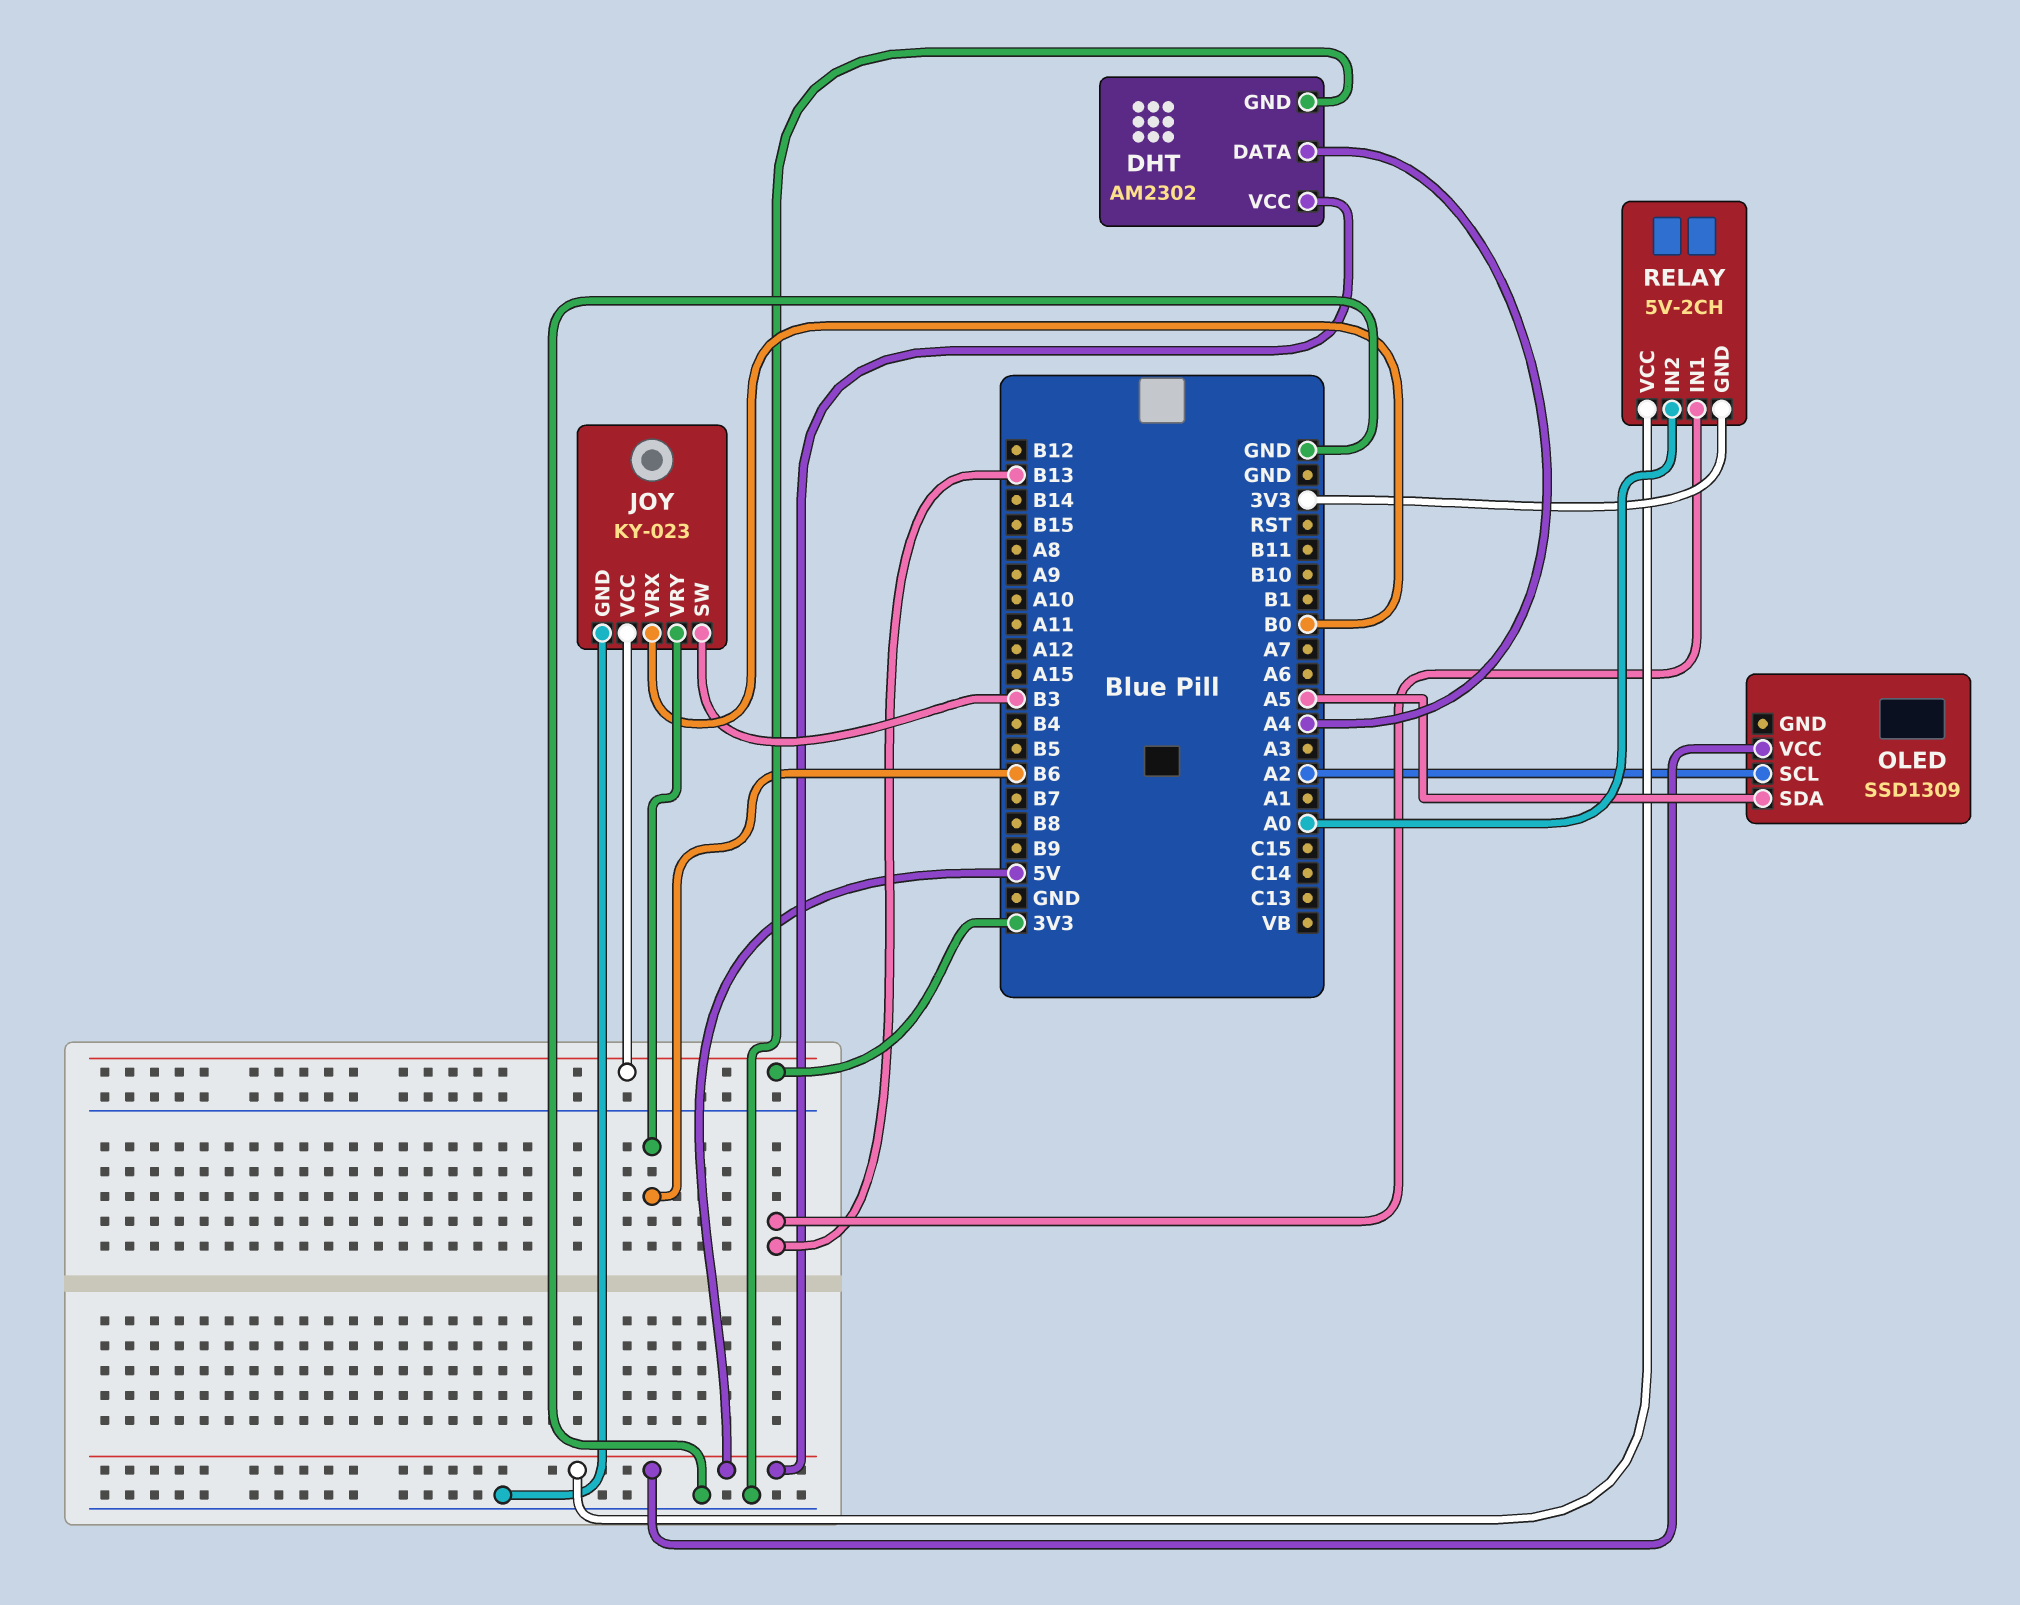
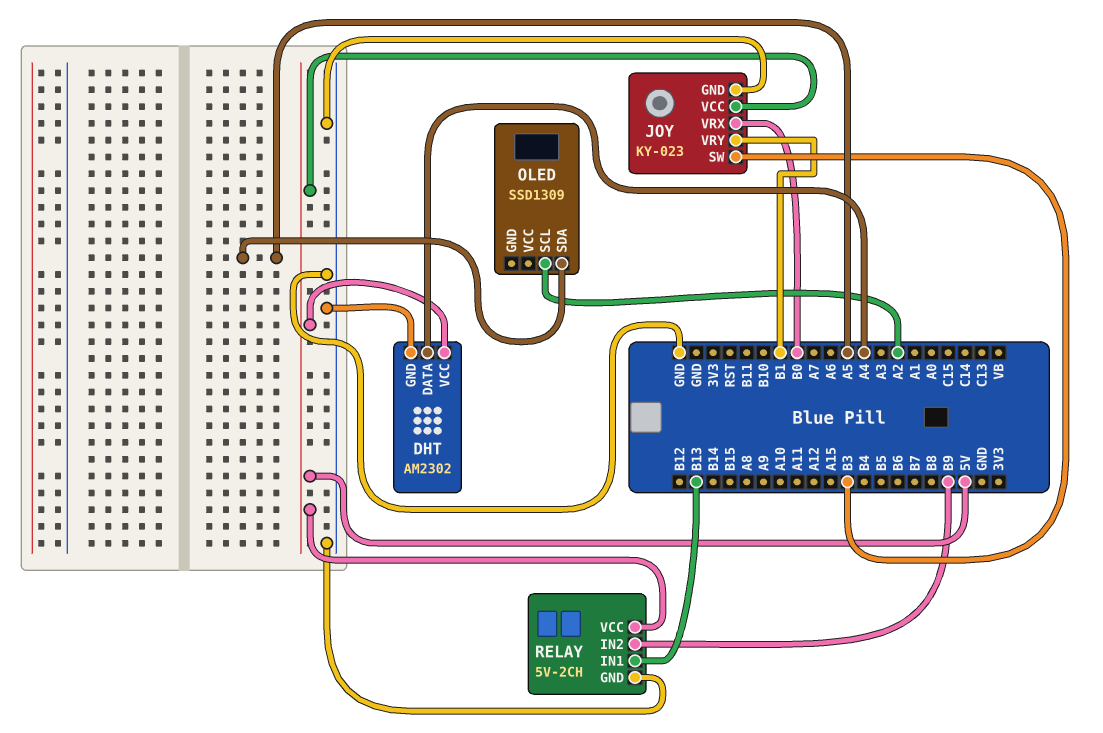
JOY pin VCC: 3V3 -> 5V
JOY pin VRY: B6 -> B1
OLED pin VCC: 5V -> none
RELAY pin GND: 3V3 -> GND
RELAY pin IN2: A0 -> B9

